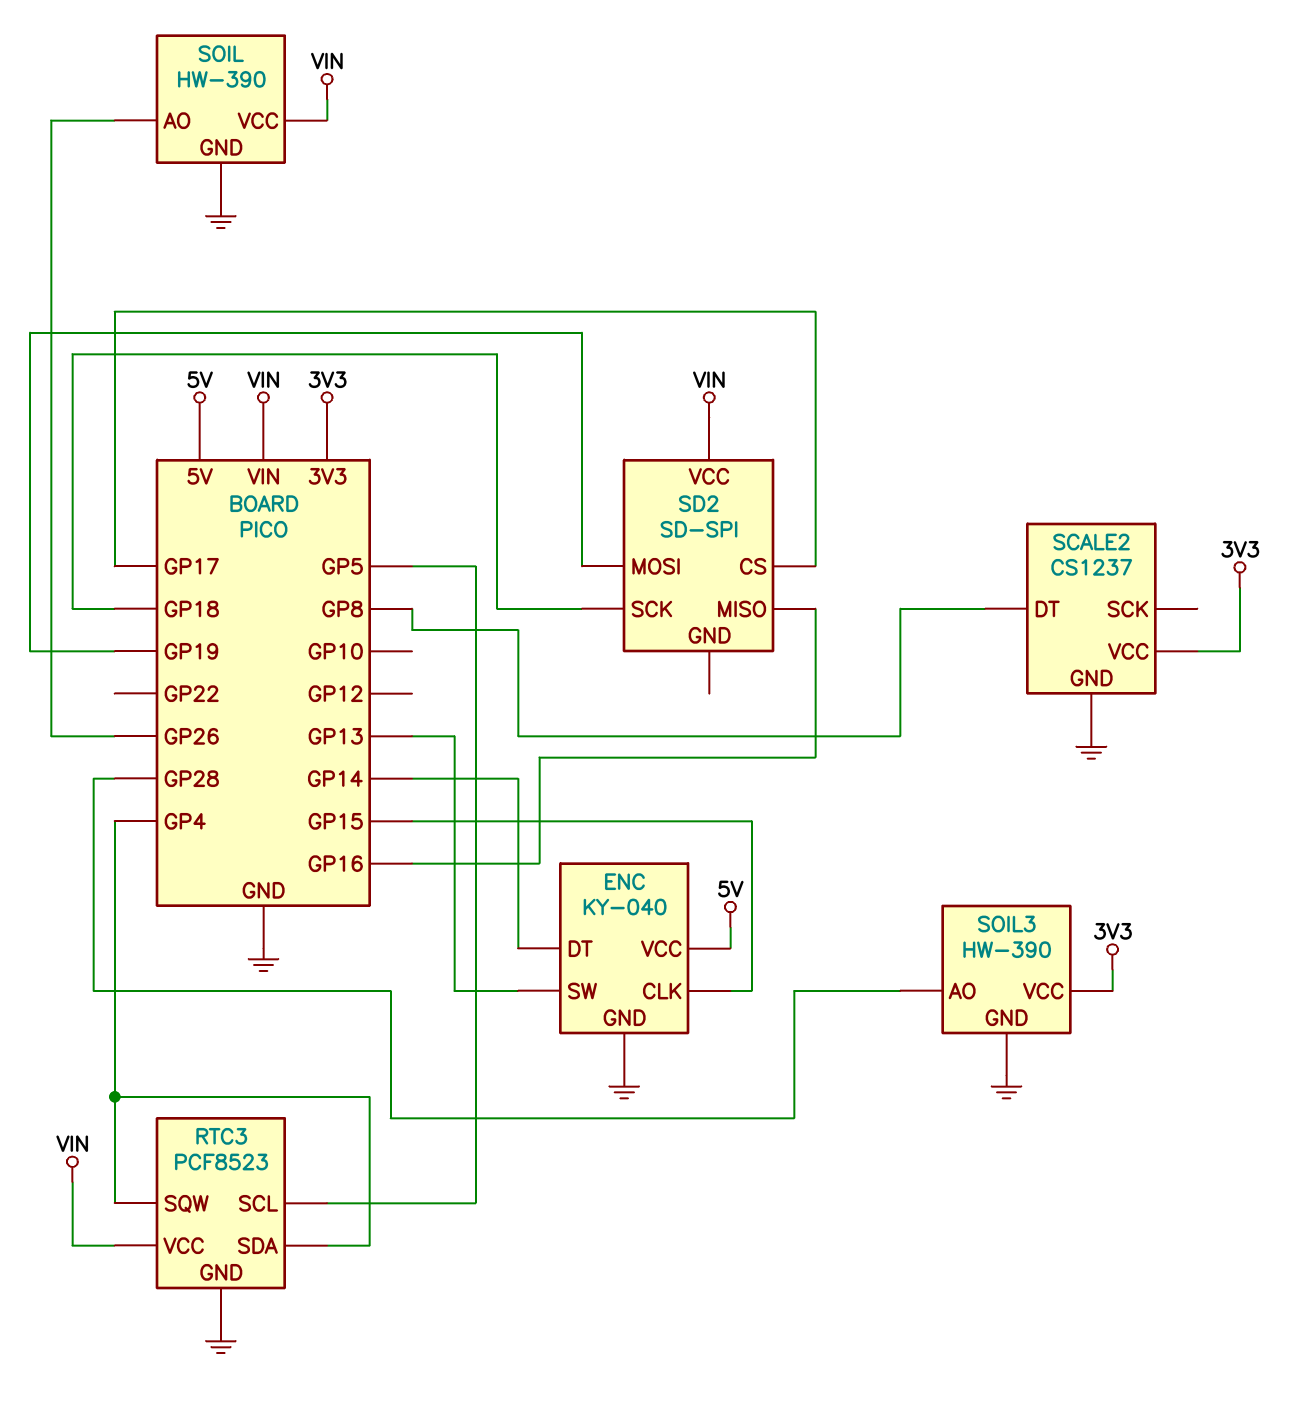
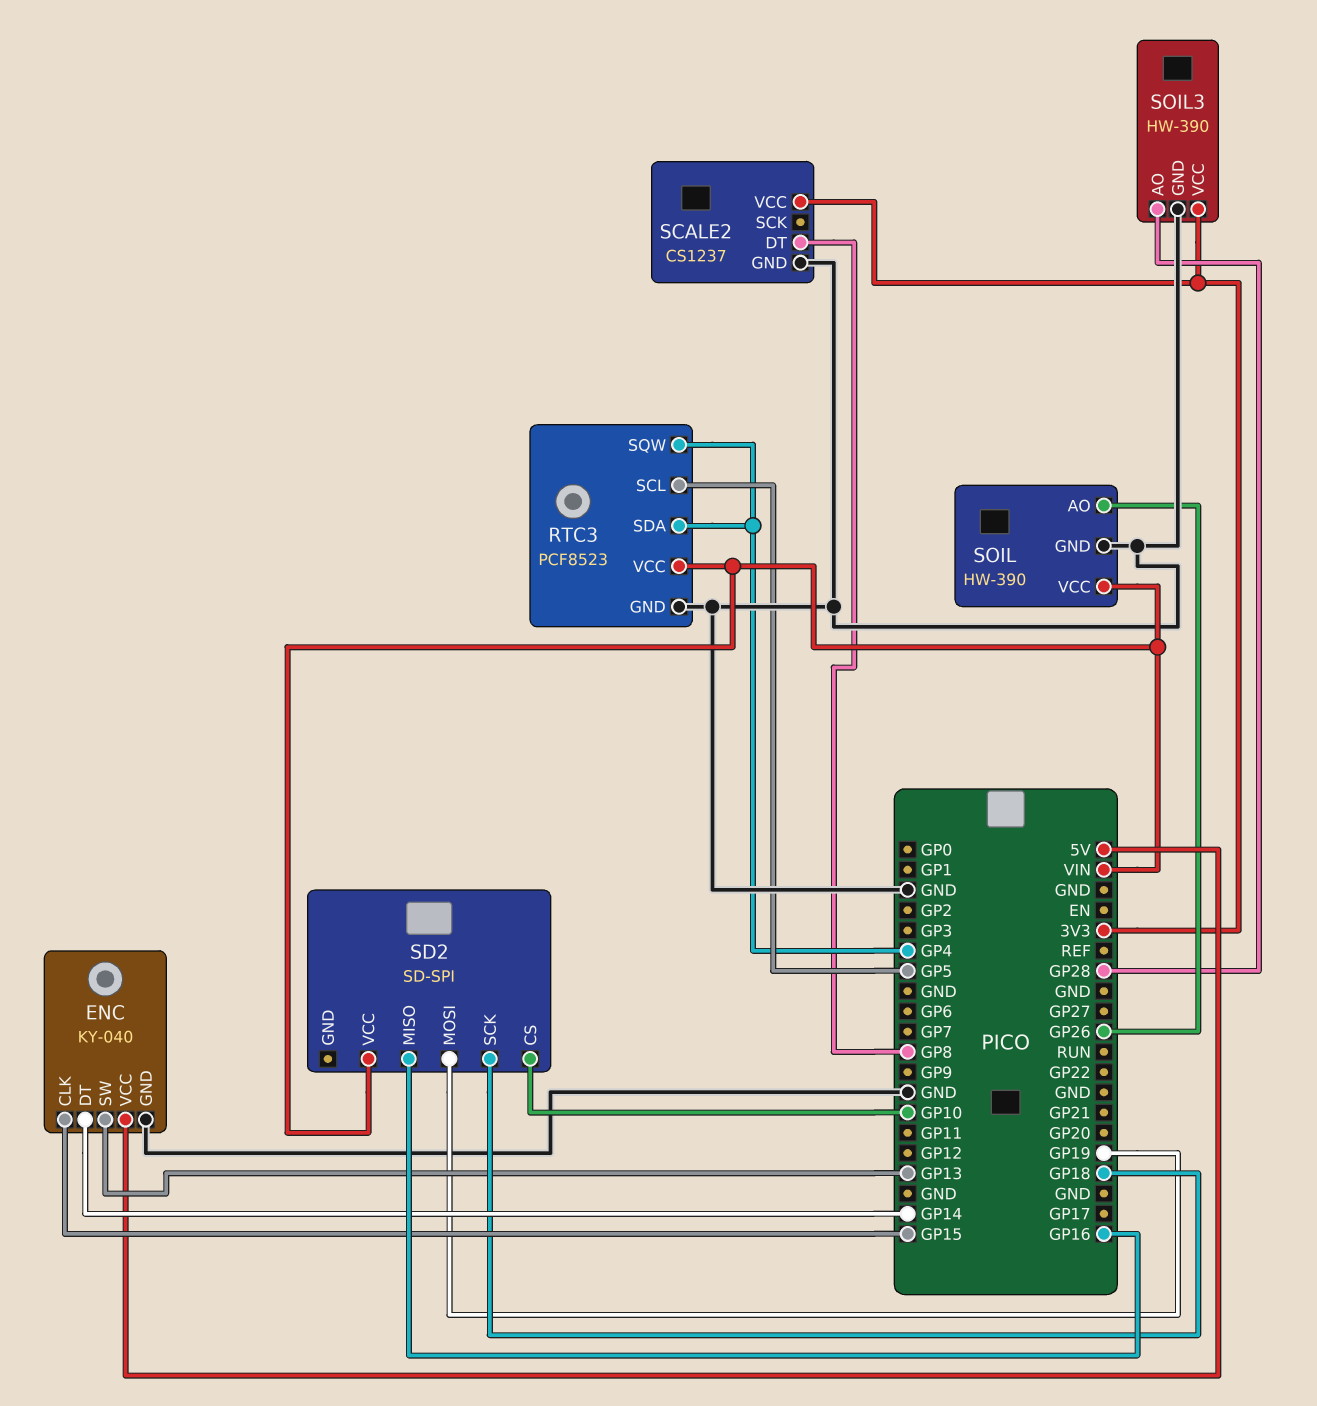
SD2 pin CS: GP17 -> GP10

